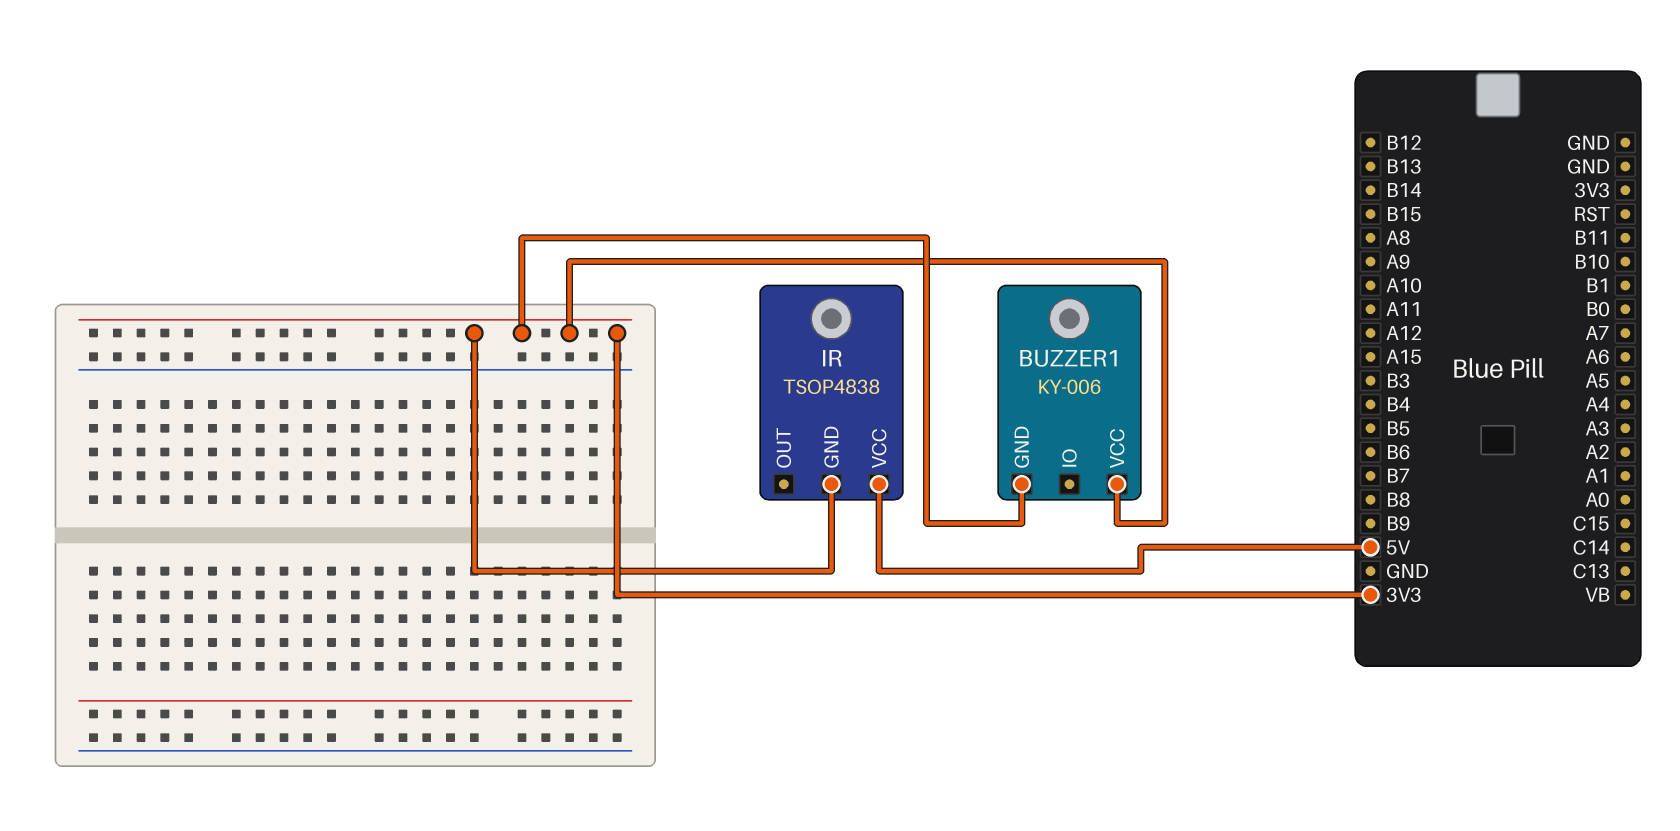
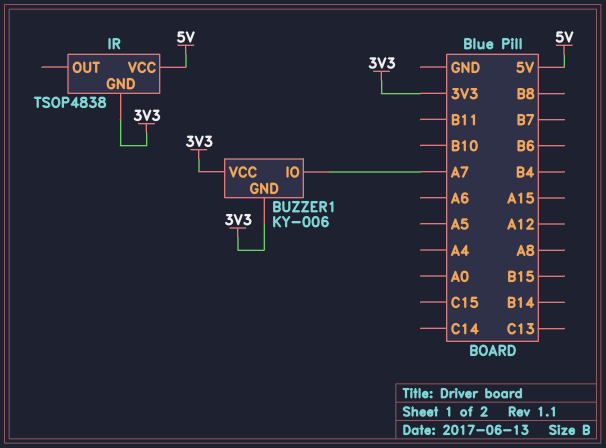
BUZZER1 pin IO: none -> A7

